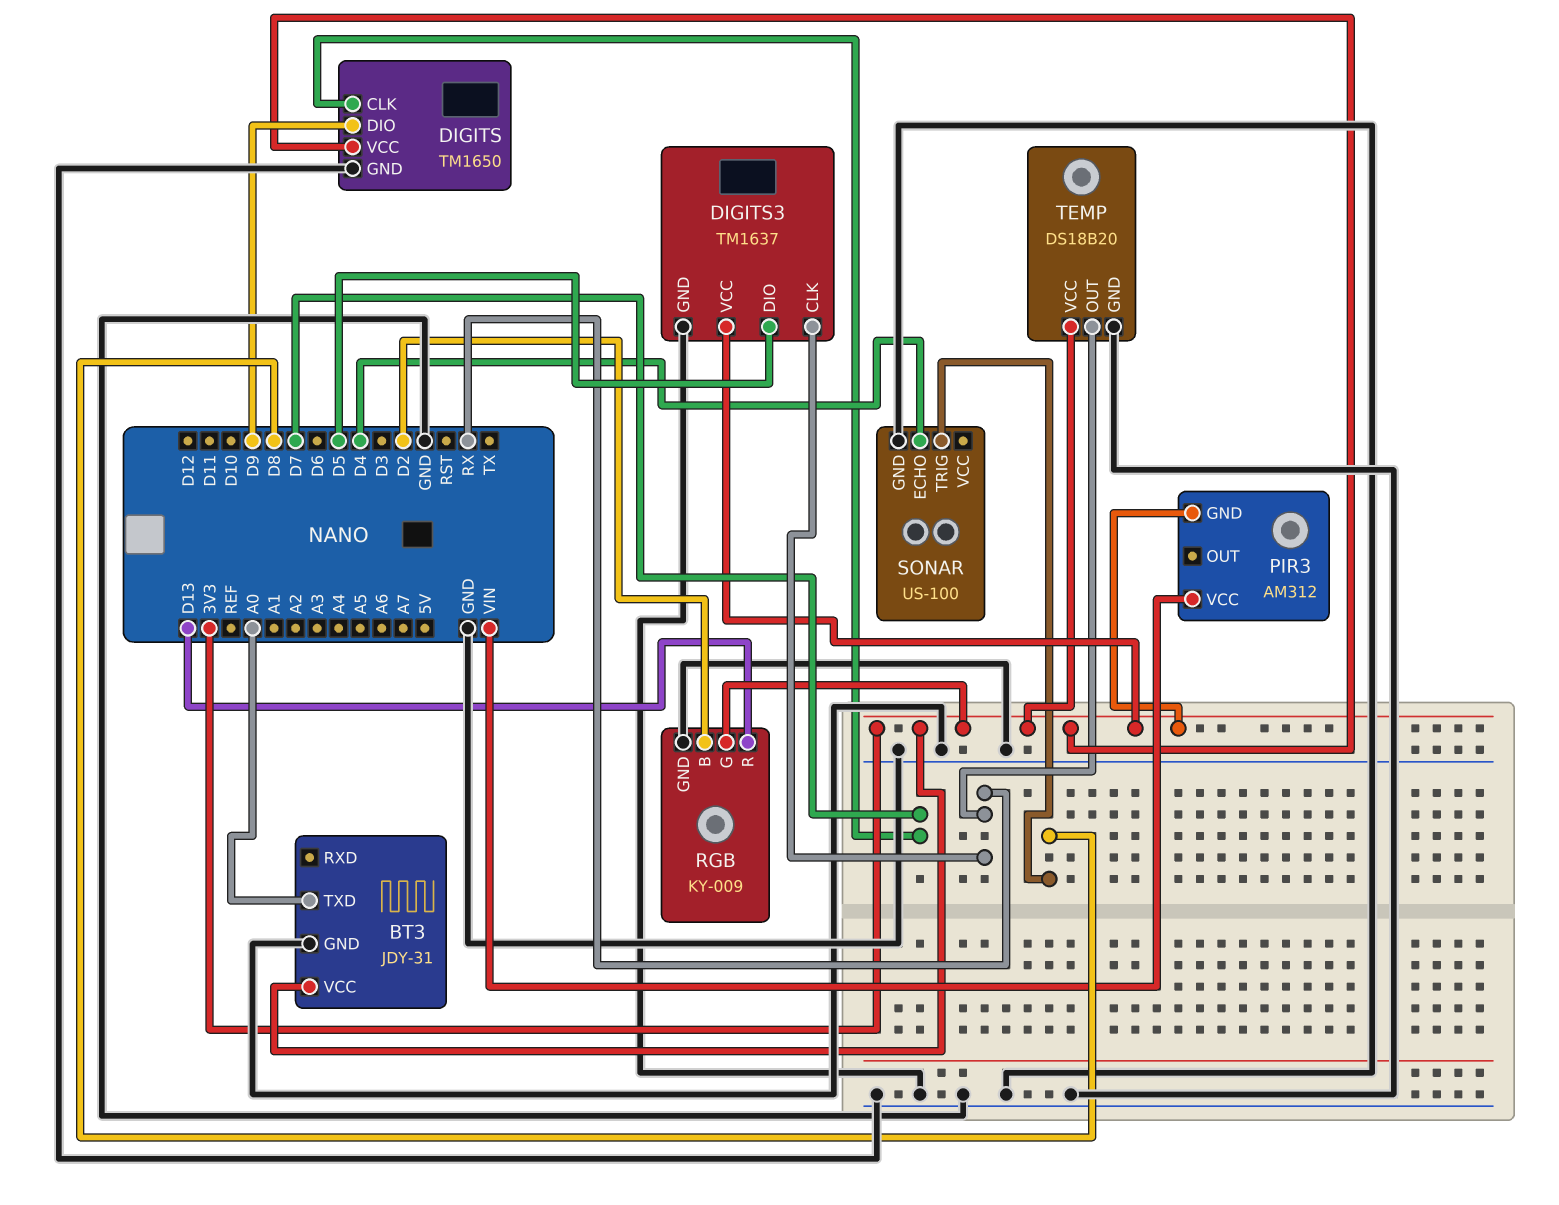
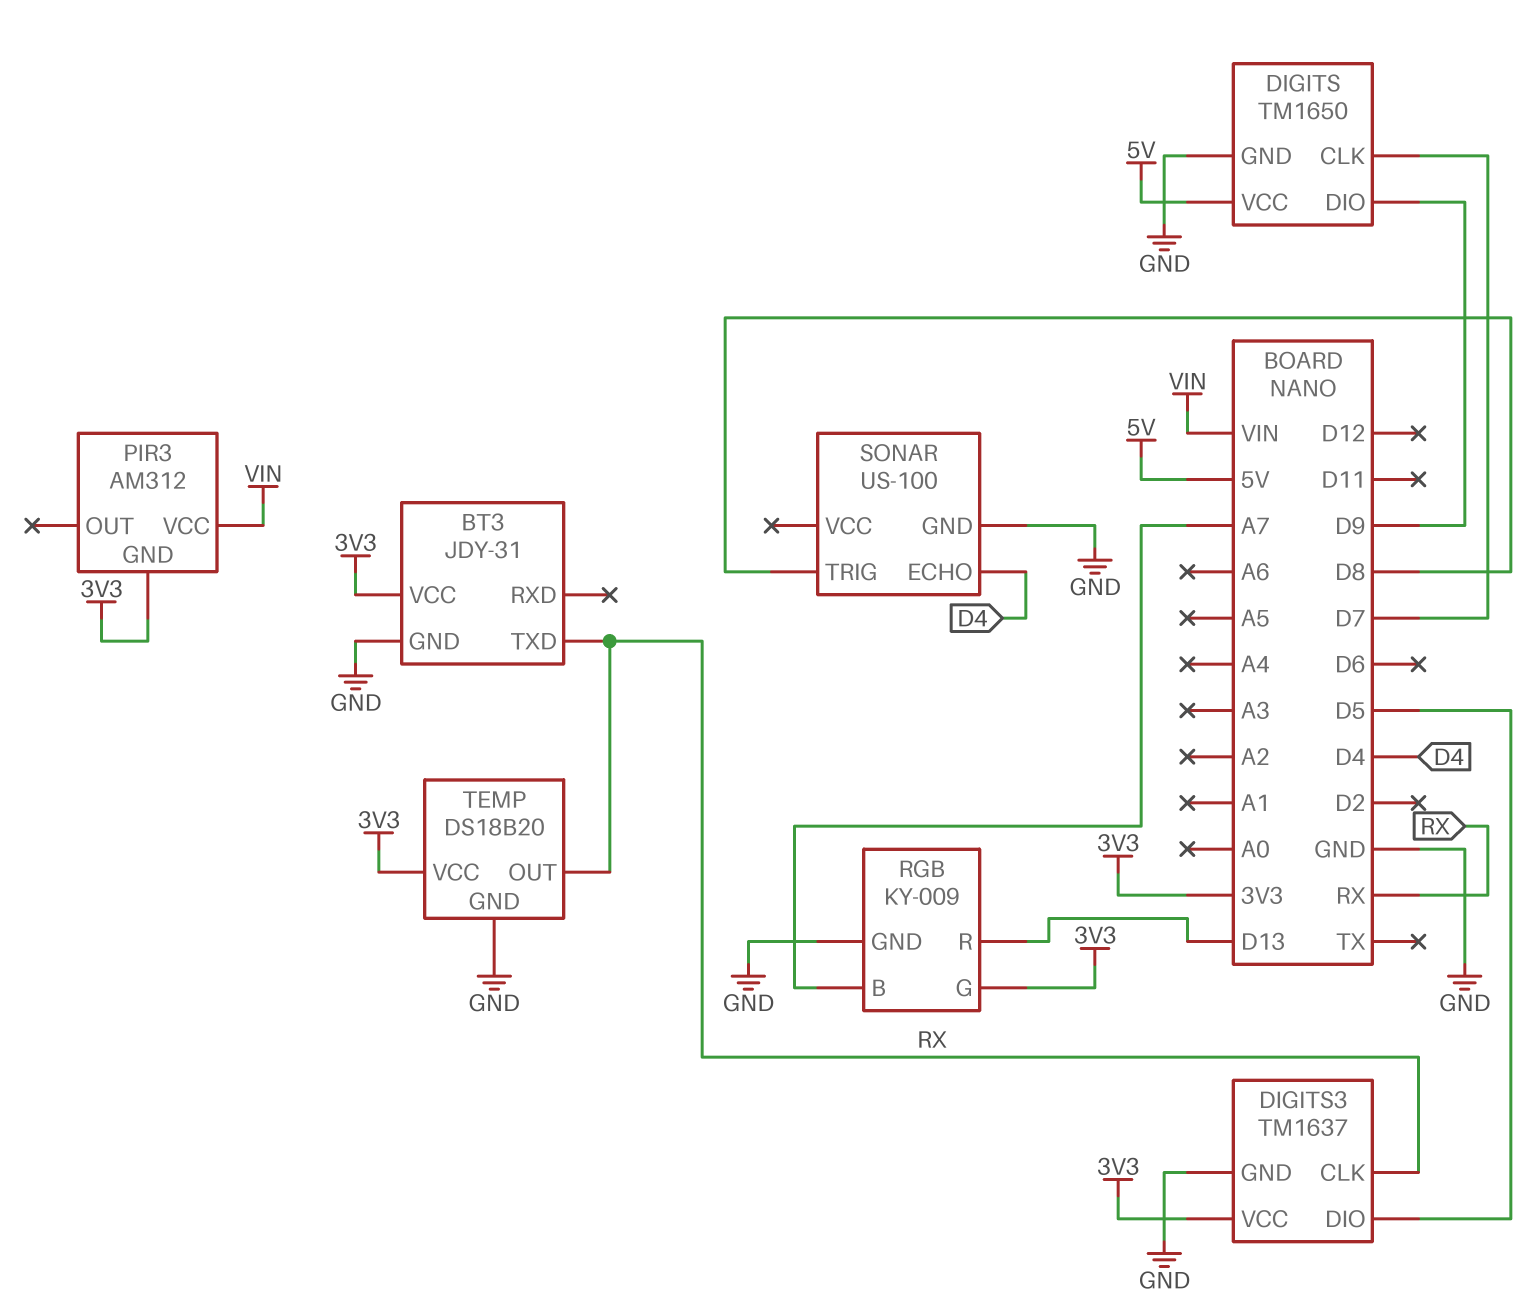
BT3 pin TXD: A0 -> RX
DIGITS pin VCC: 3V3 -> 5V
RGB pin B: D2 -> A7

